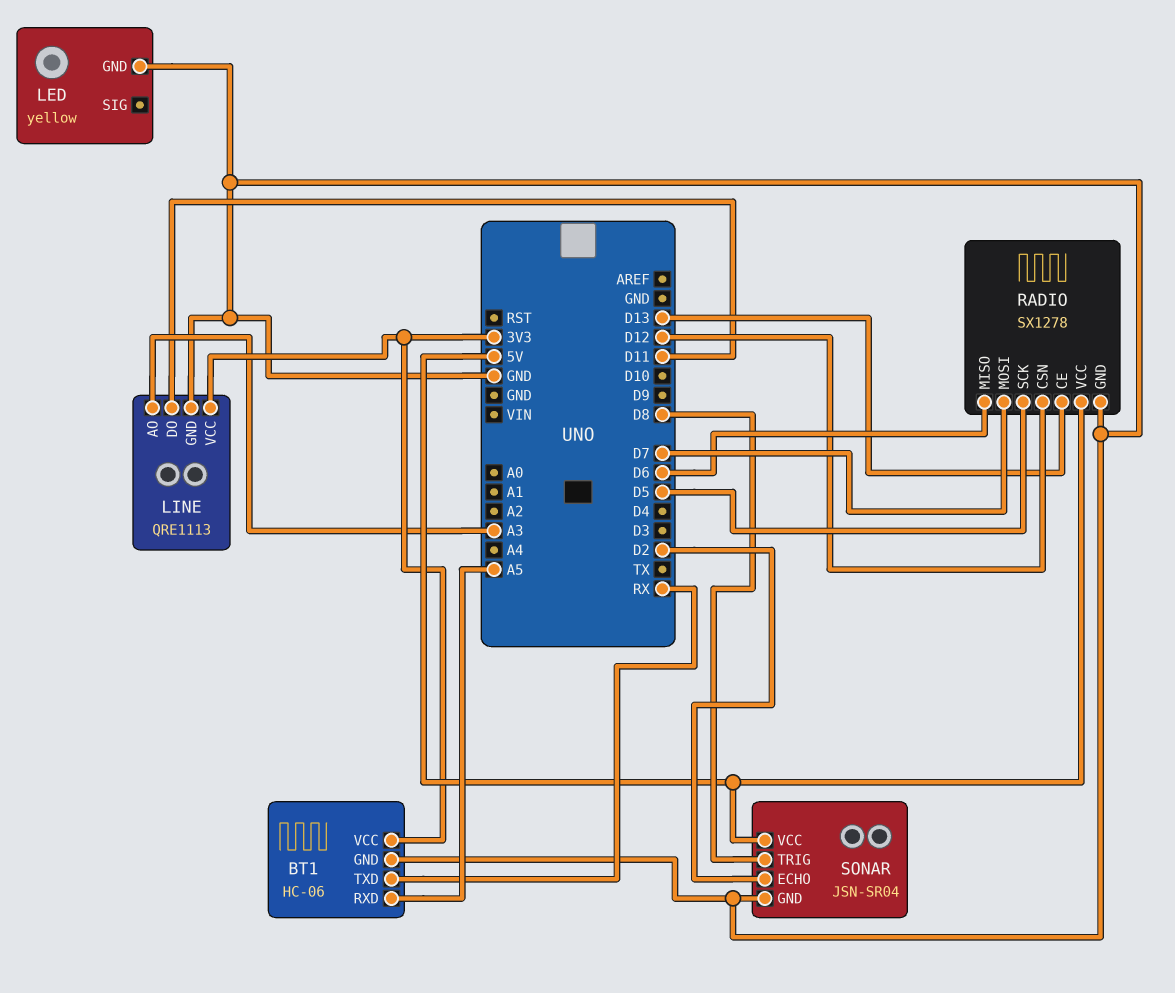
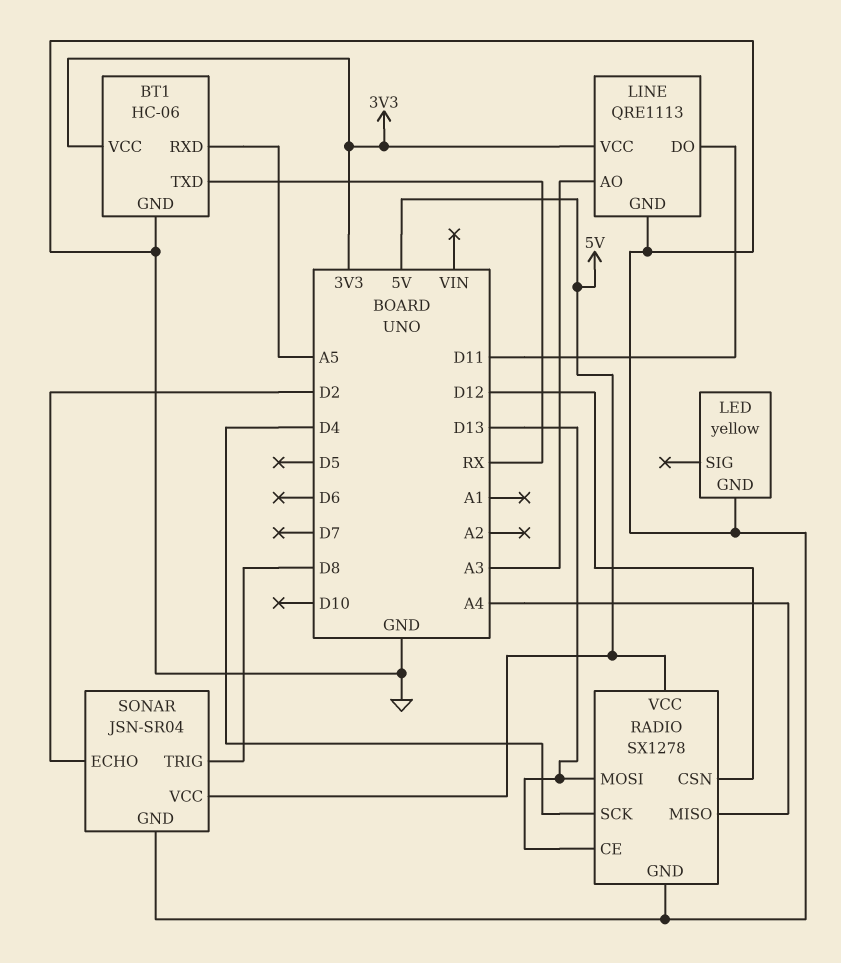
RADIO pin MISO: D6 -> A4
RADIO pin MOSI: D7 -> D13
RADIO pin SCK: D5 -> D4

